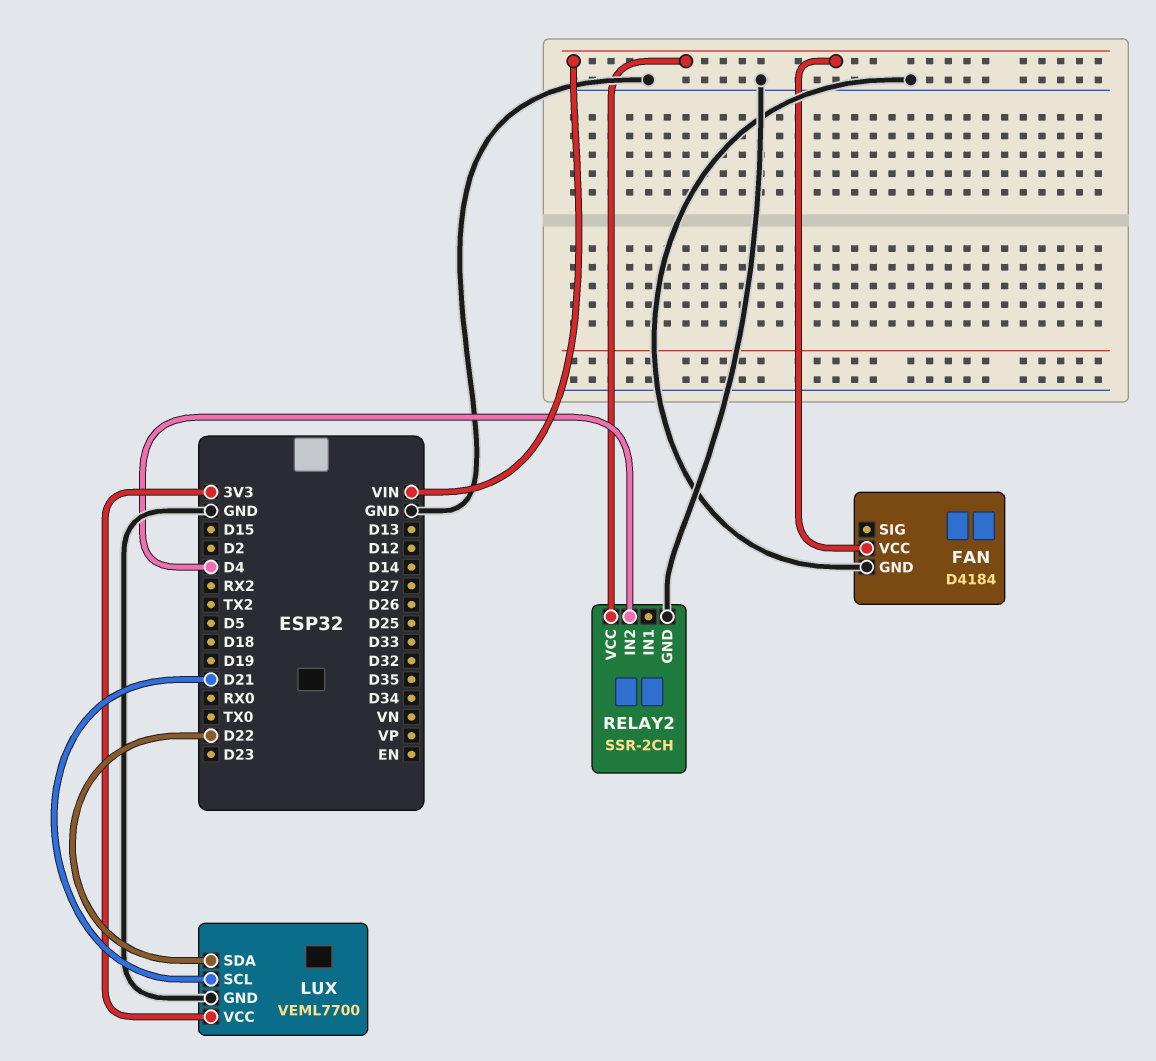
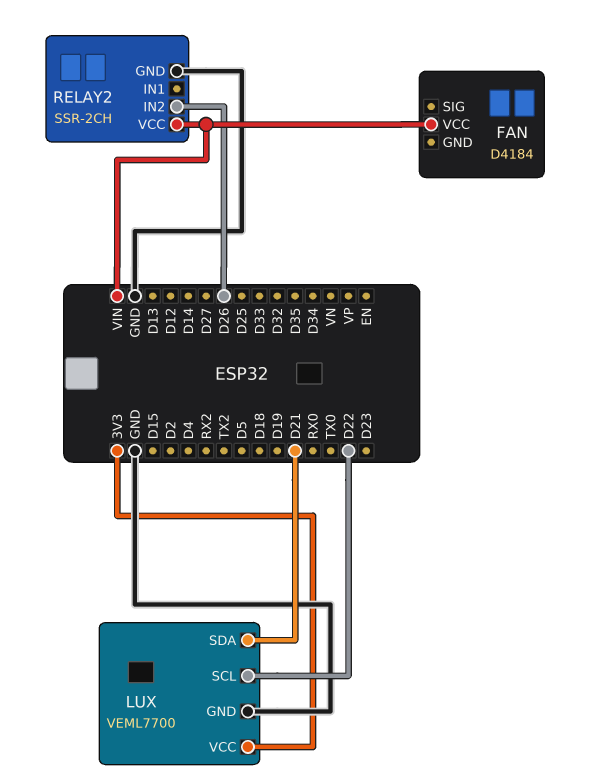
FAN pin GND: GND -> none
LUX pin SCL: D21 -> D22
LUX pin SDA: D22 -> D21
RELAY2 pin IN2: D4 -> D26

